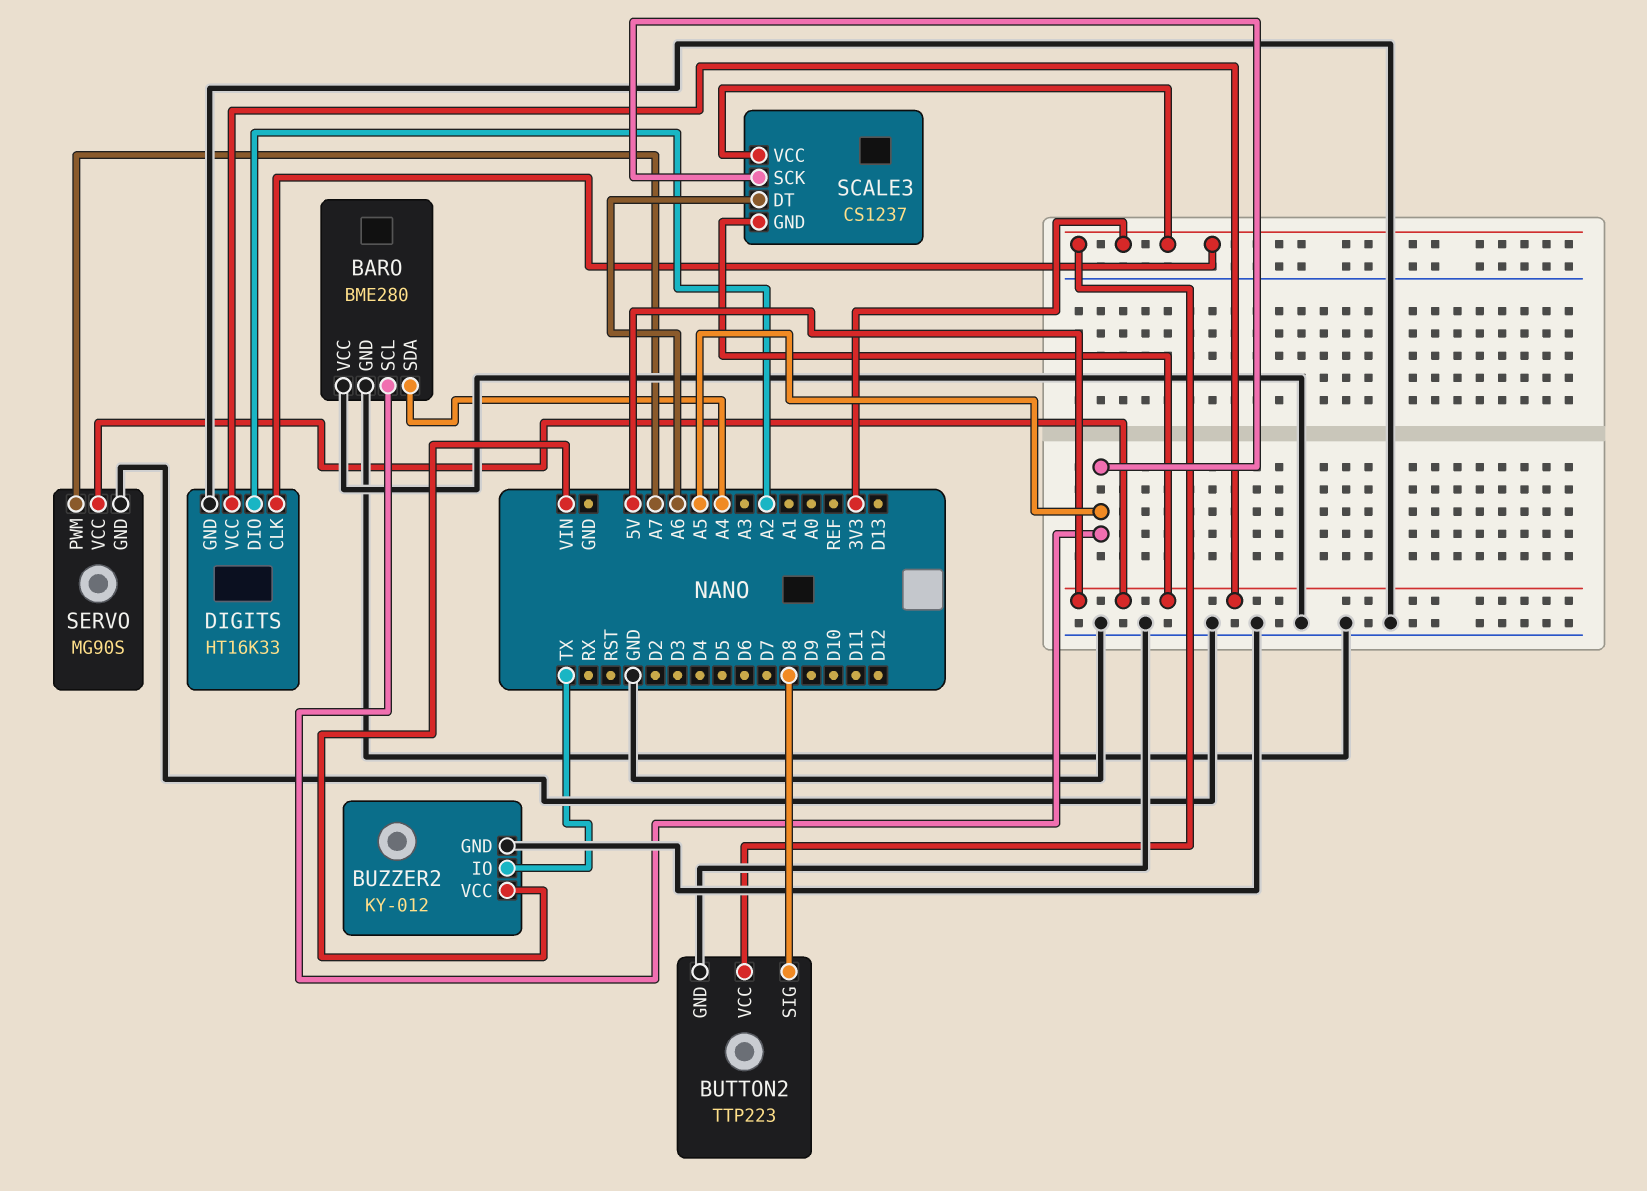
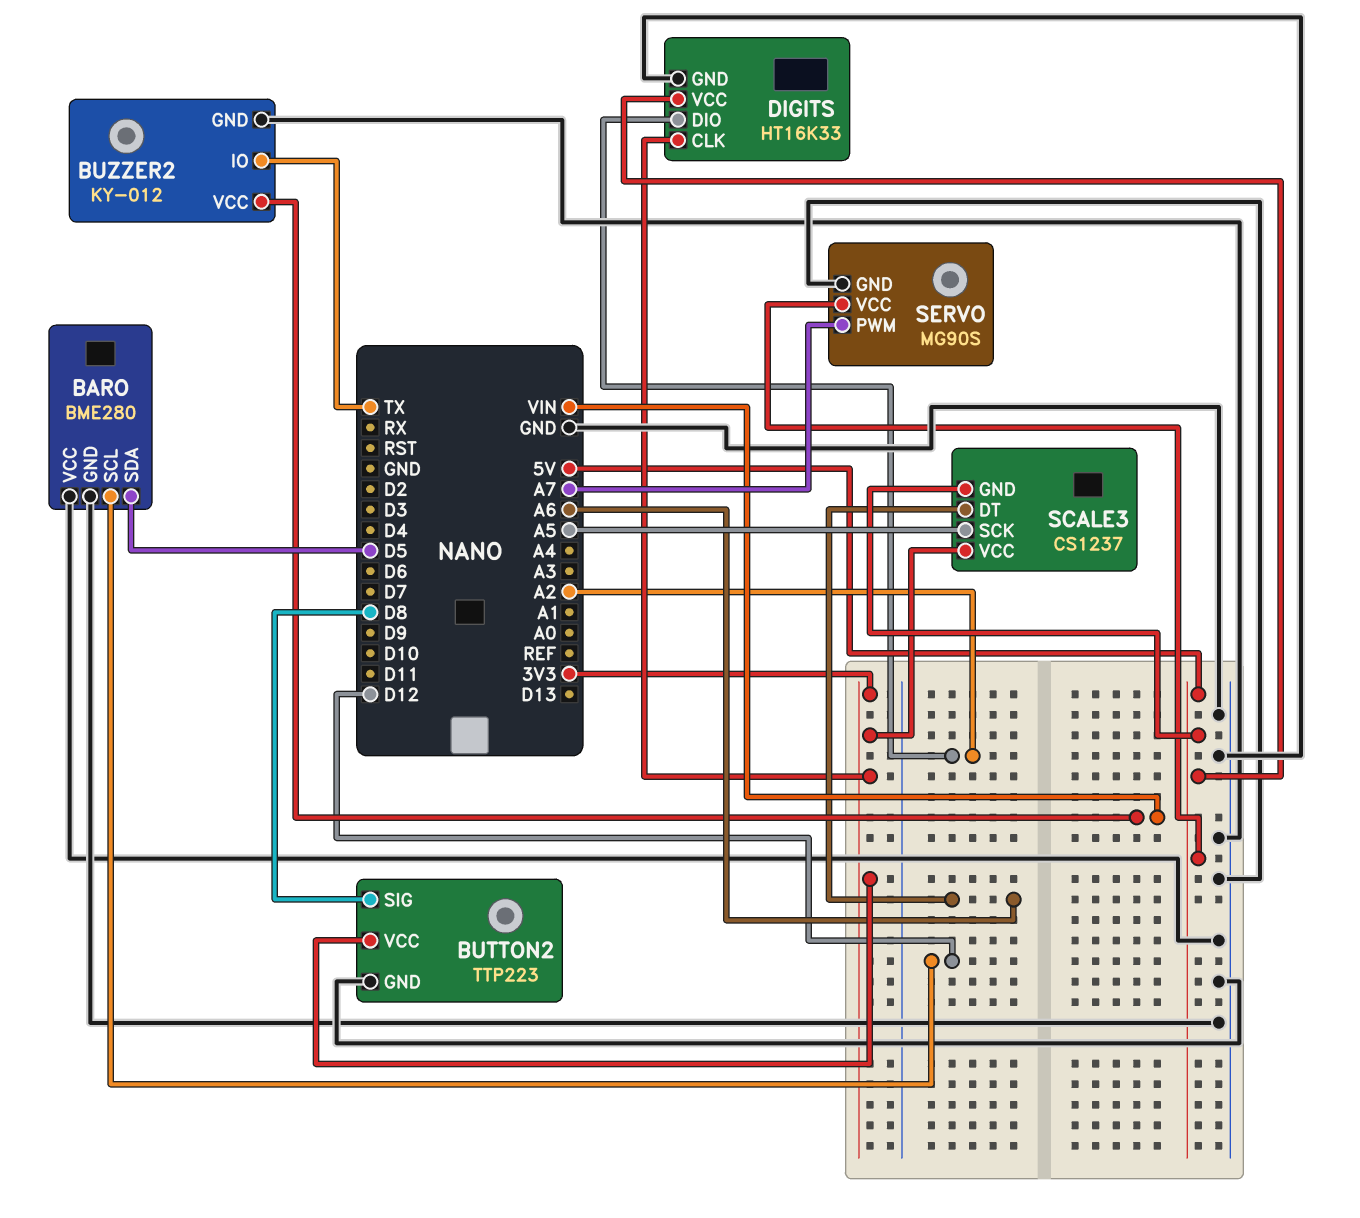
BARO pin SCL: A5 -> D12
BARO pin SDA: A4 -> D5

